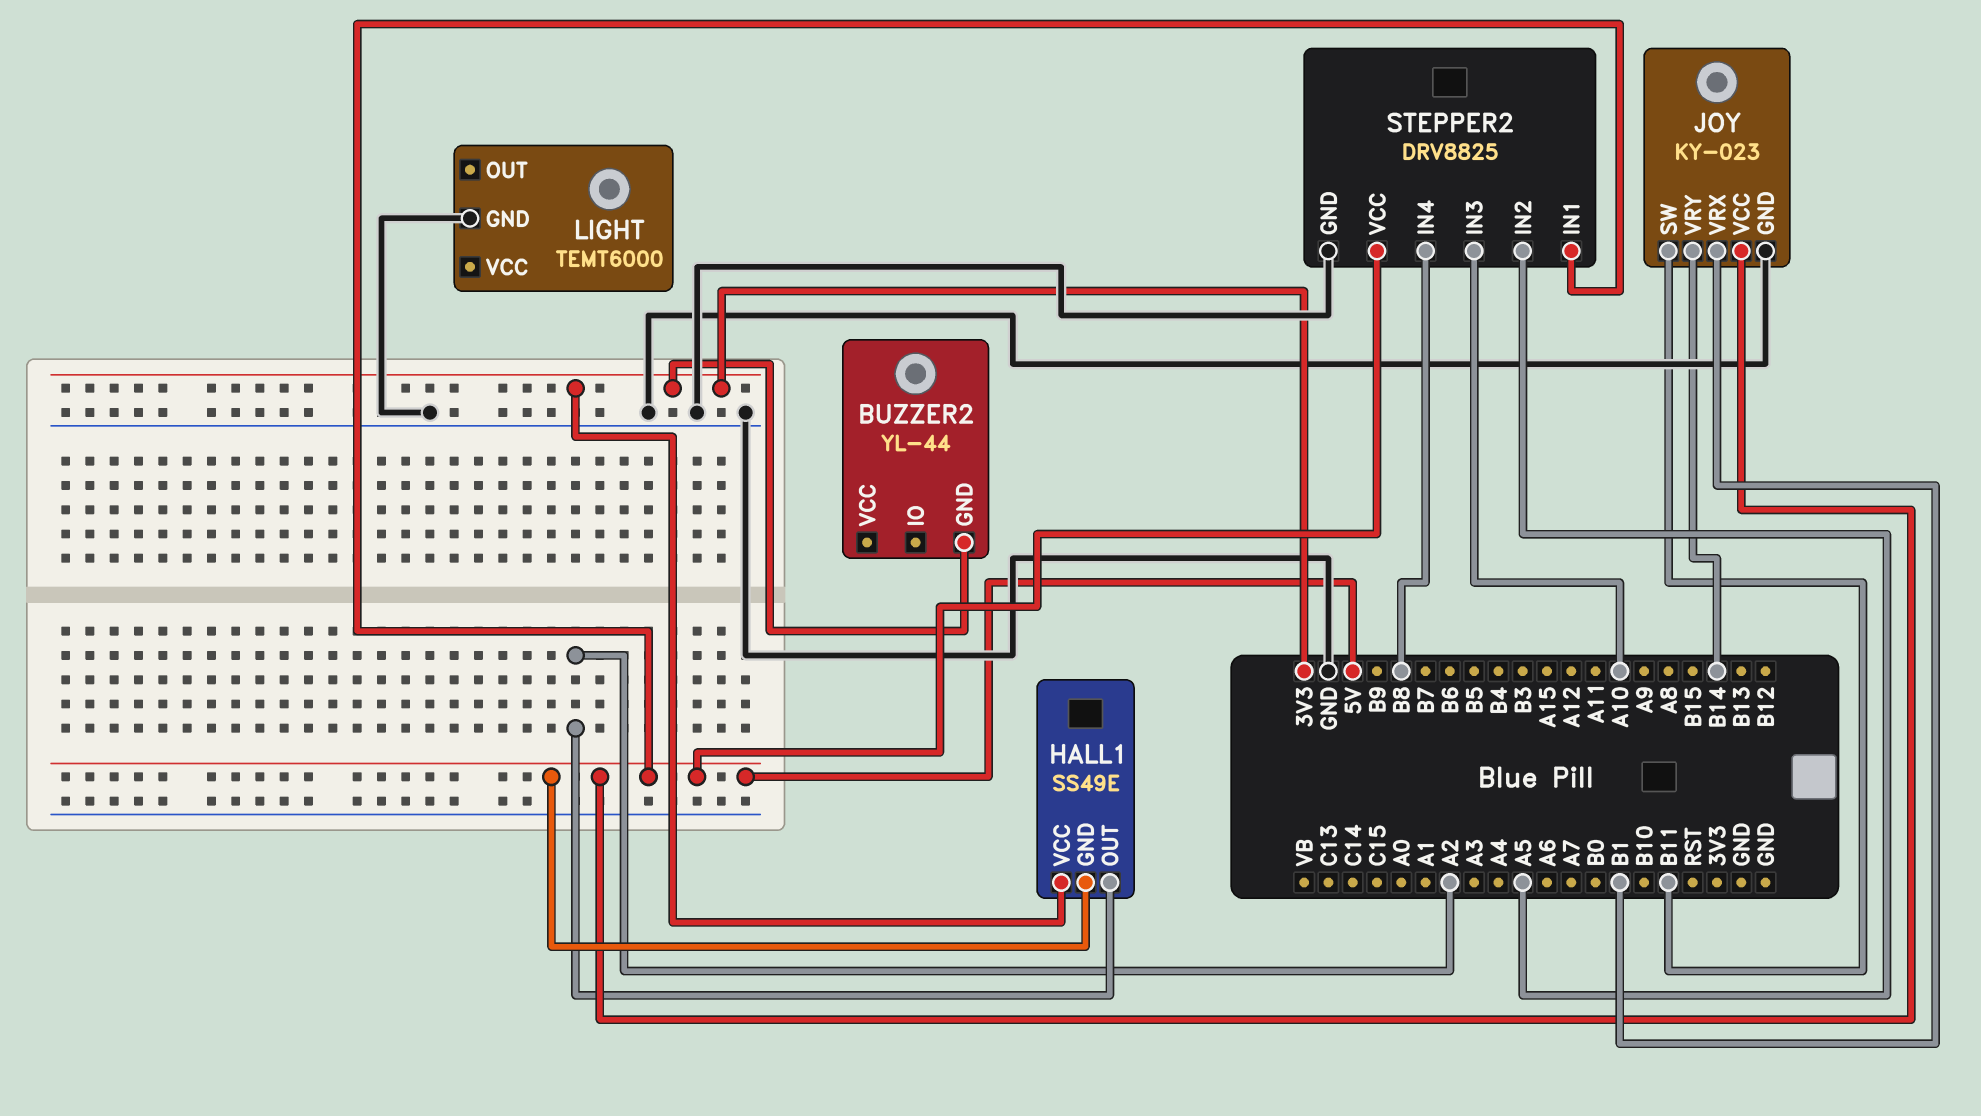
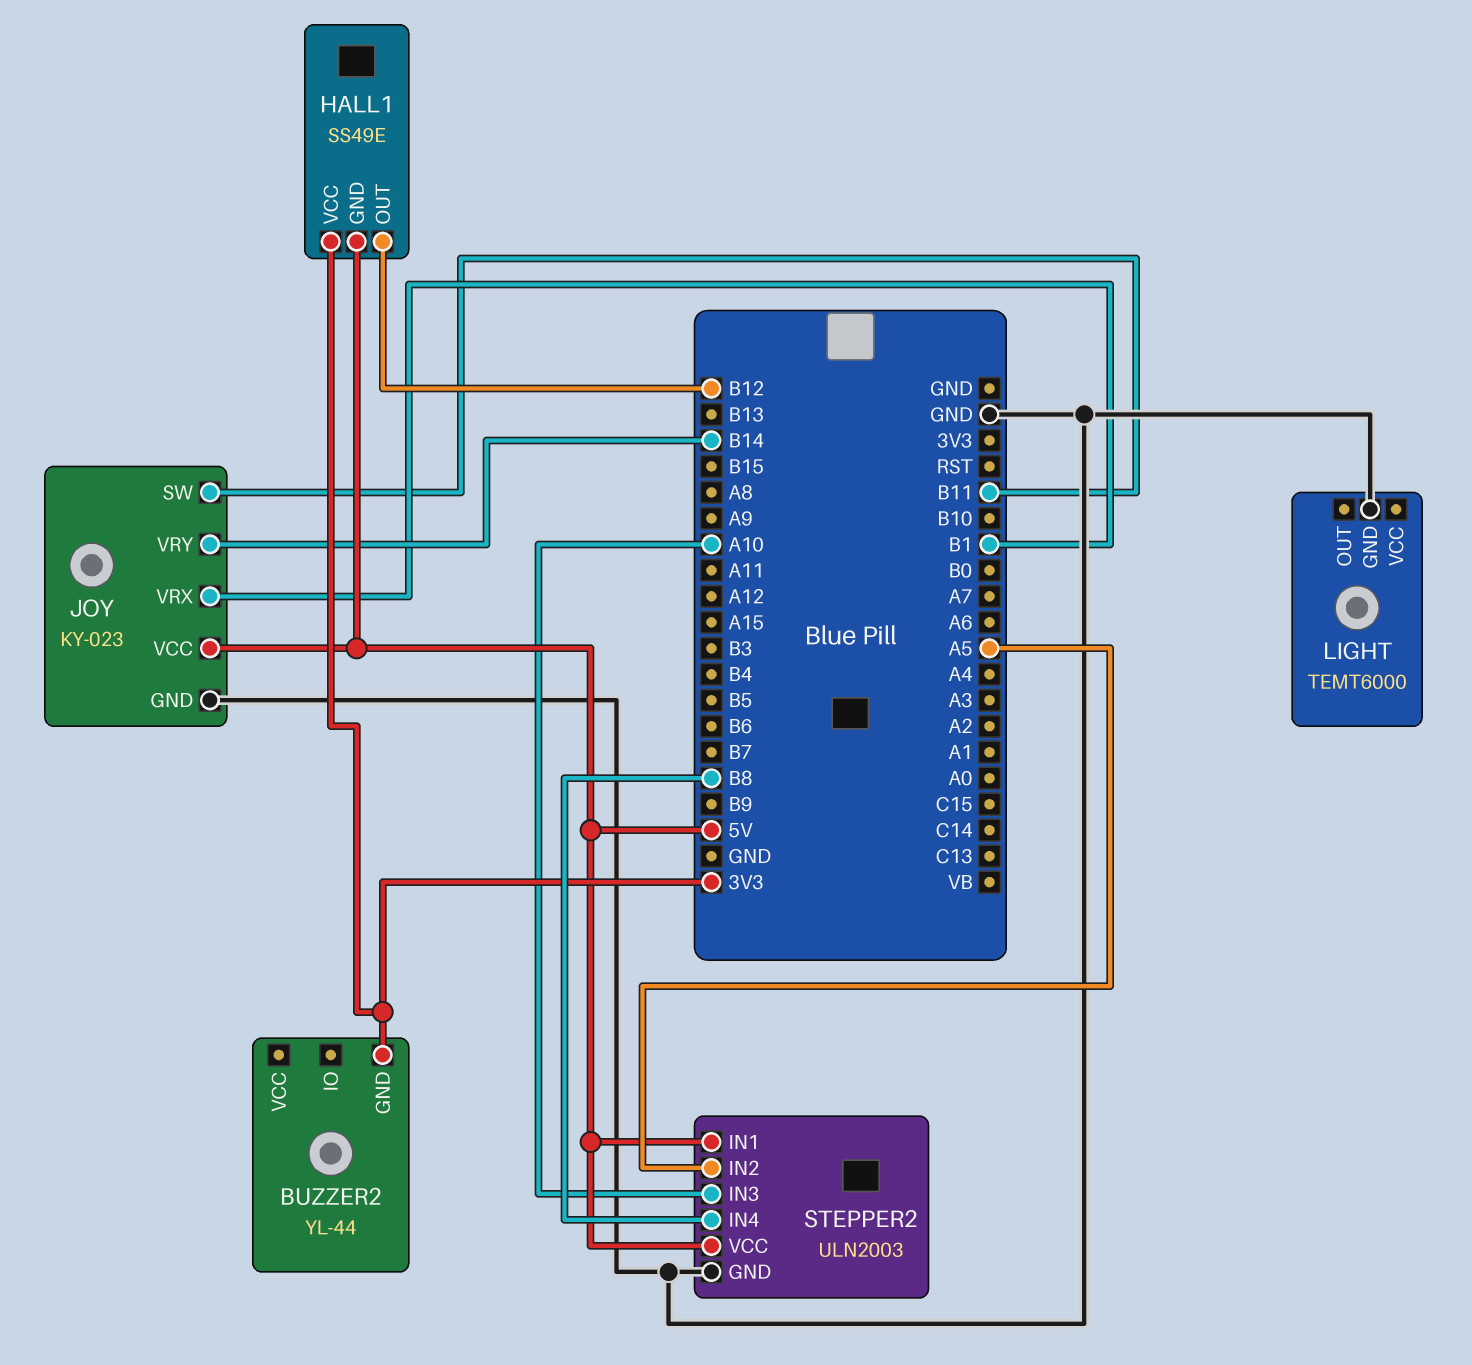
HALL1 pin OUT: A2 -> B12
STEPPER2: DRV8825 -> ULN2003

